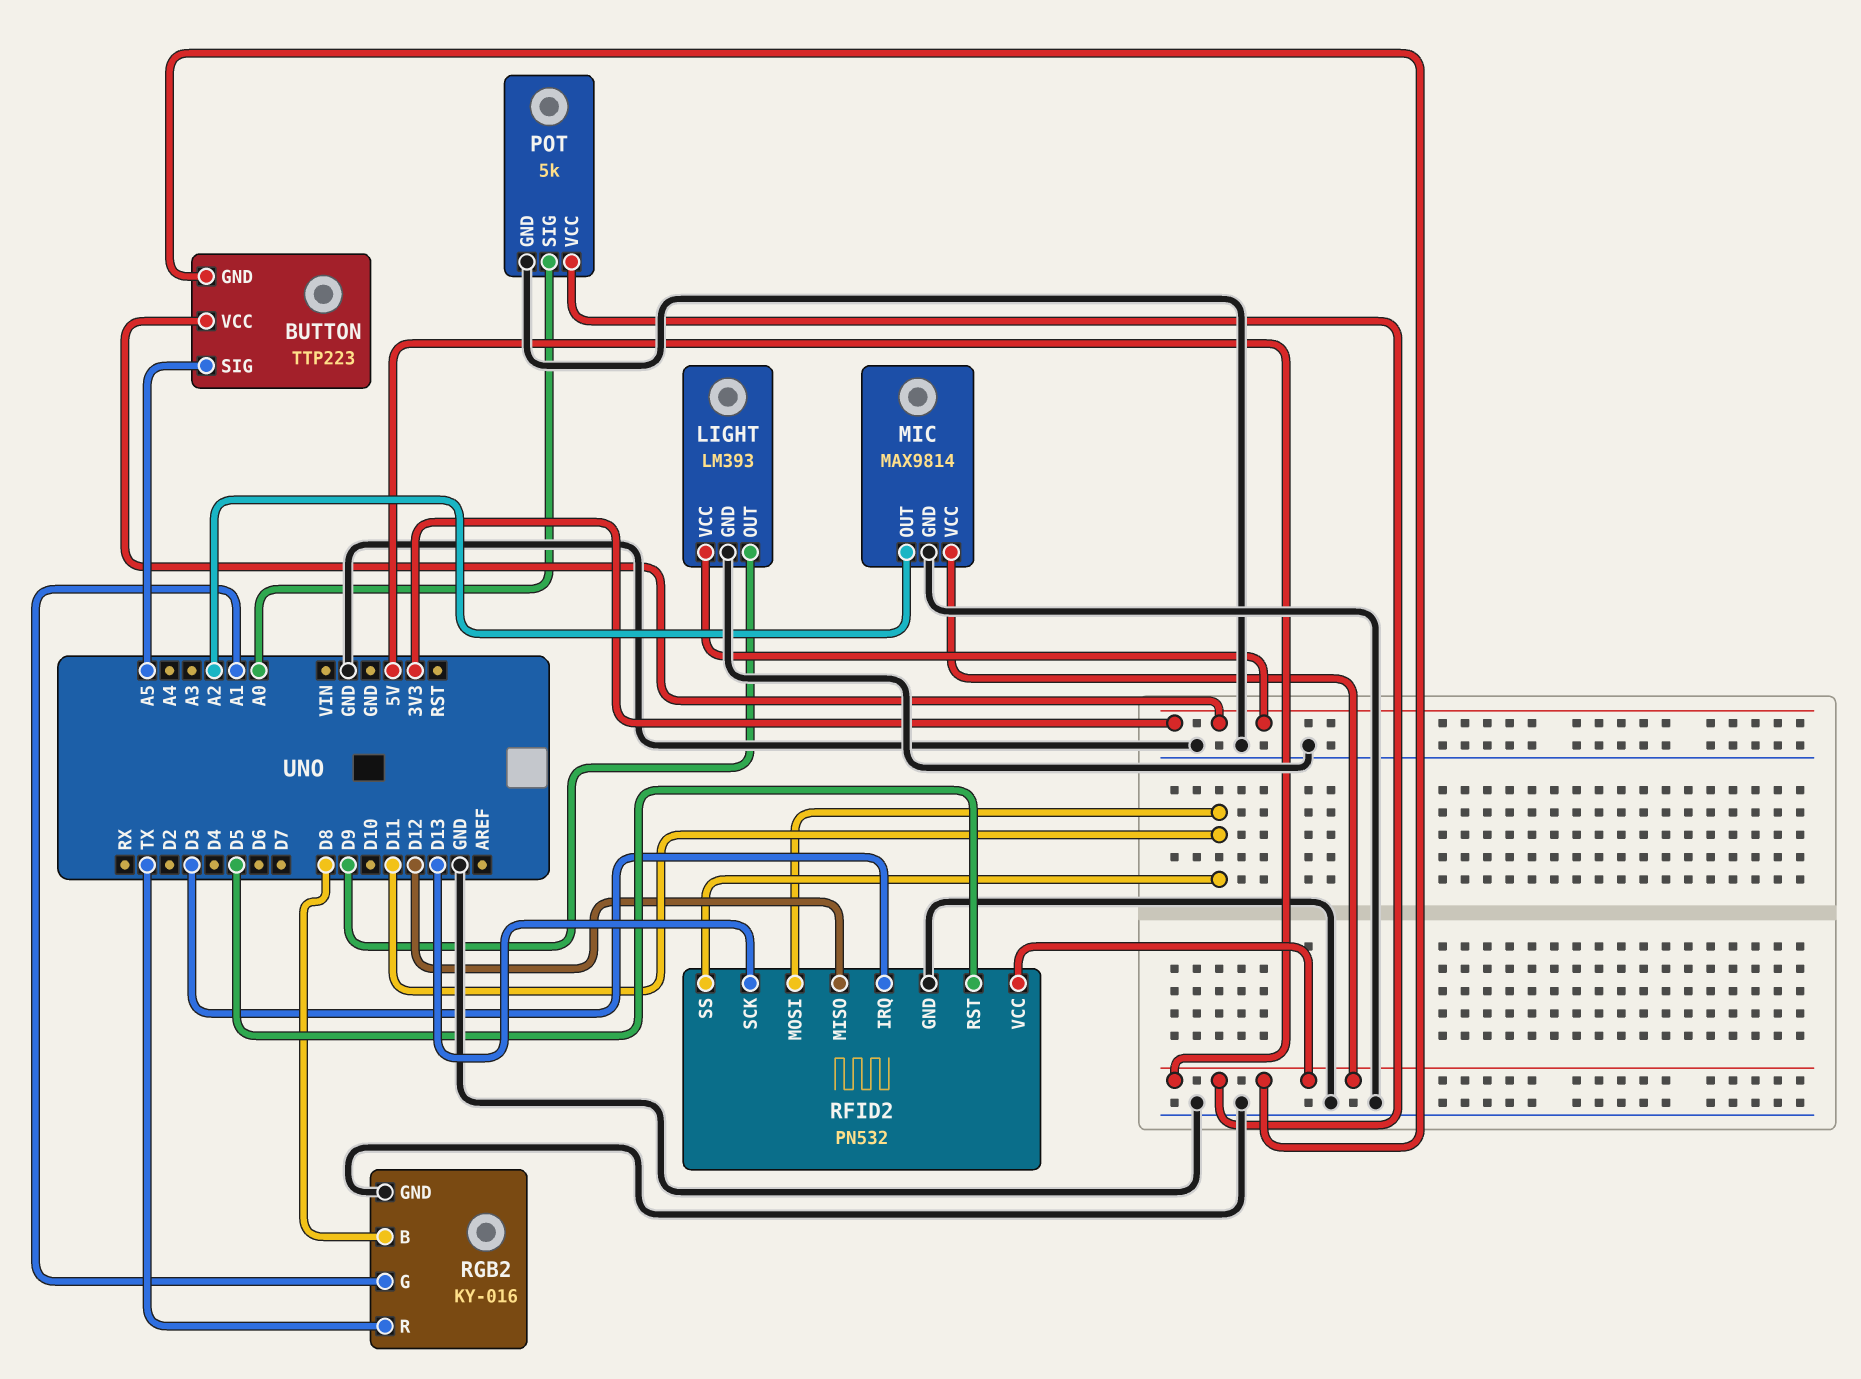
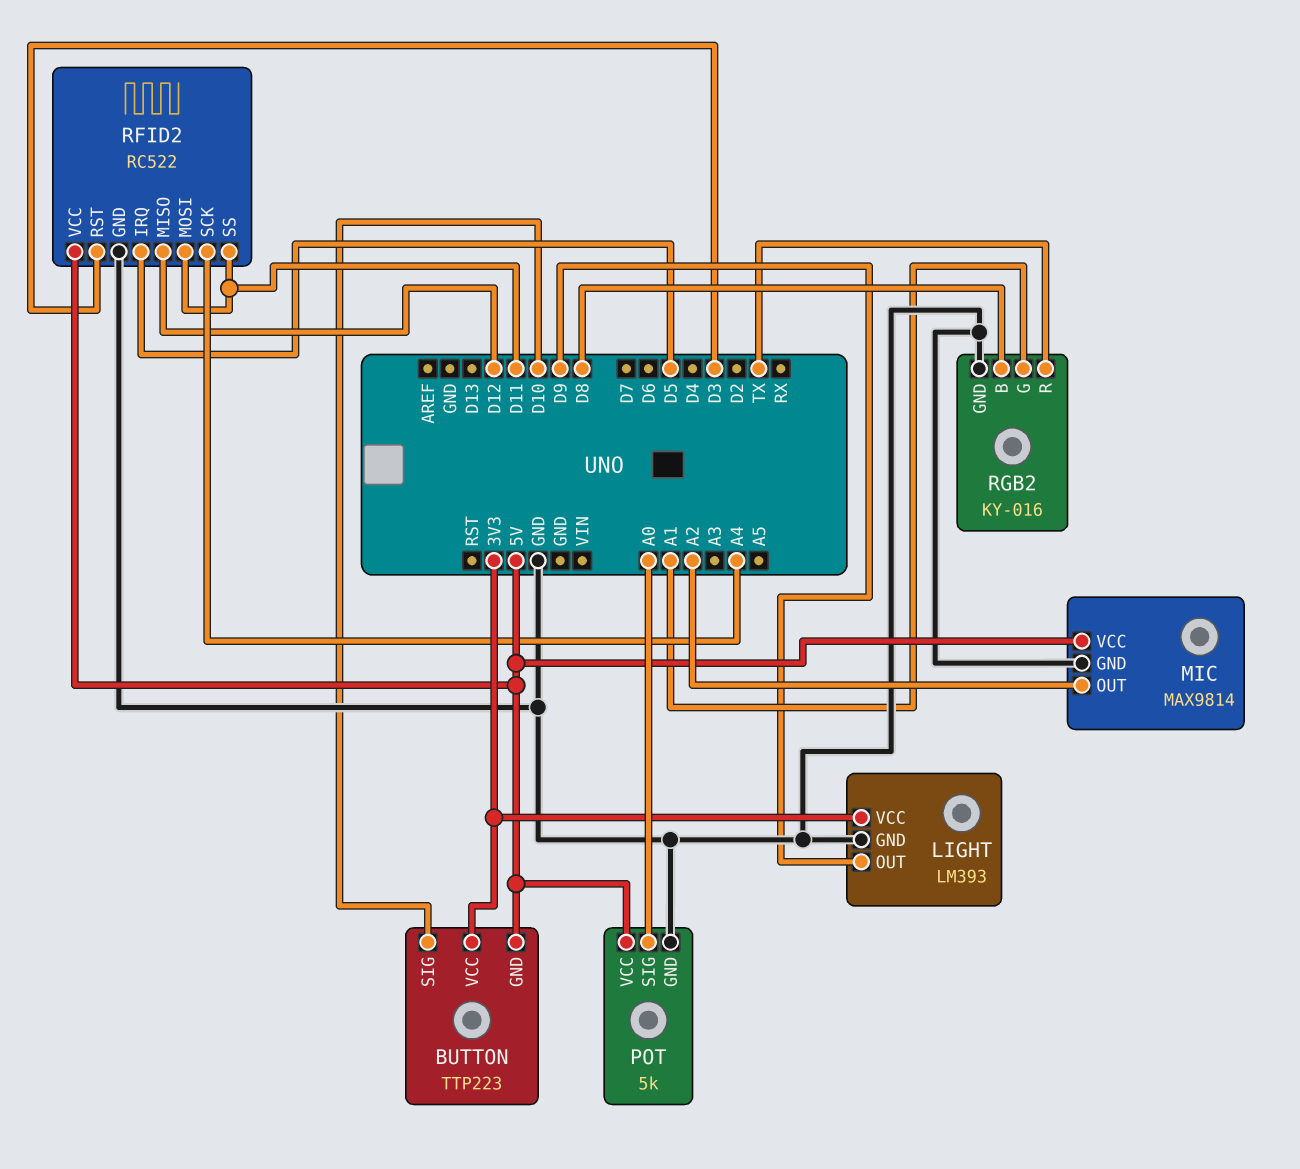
BUTTON pin SIG: A5 -> D10
RFID2: PN532 -> RC522
RFID2 pin IRQ: D3 -> D5
RFID2 pin RST: D5 -> D3
RFID2 pin SCK: D13 -> A4

